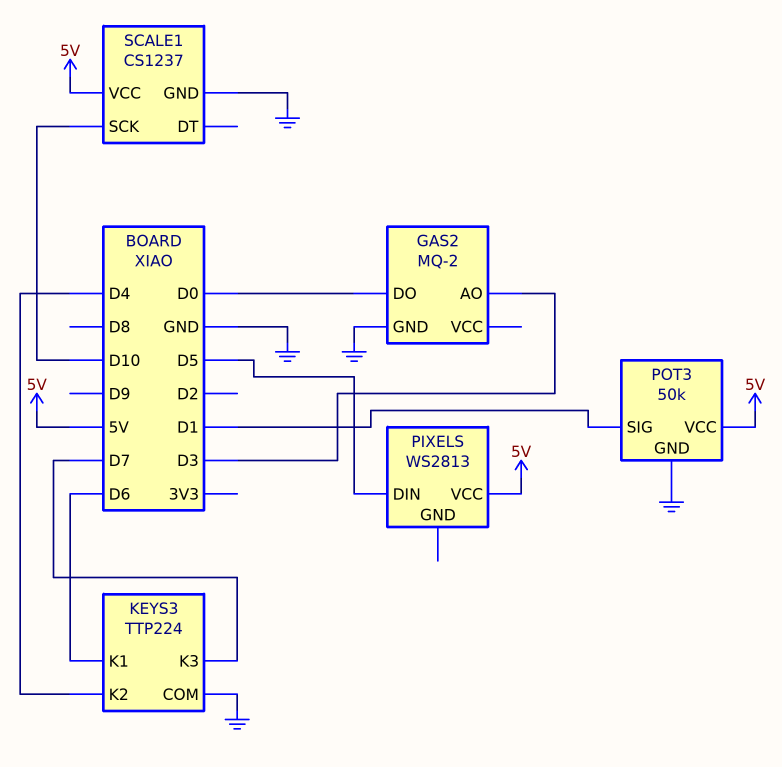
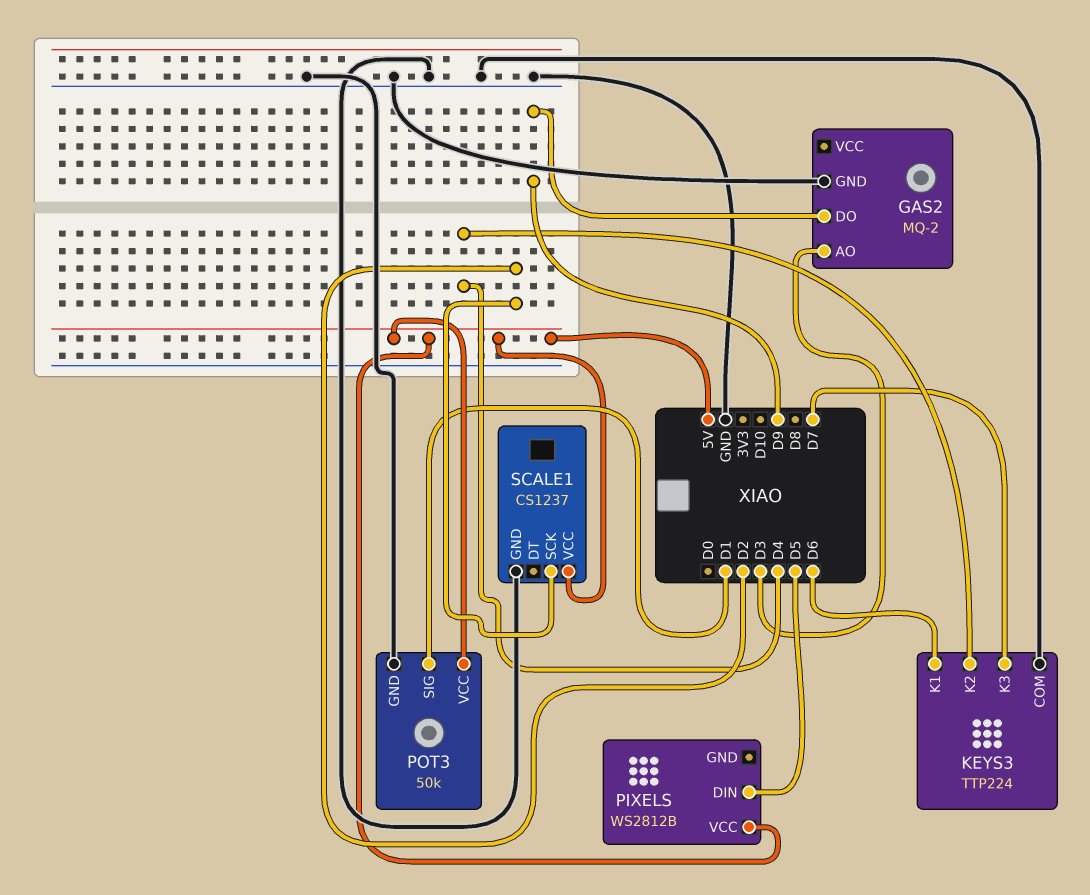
GAS2 pin DO: D0 -> D9
PIXELS: WS2813 -> WS2812B
SCALE1 pin SCK: D10 -> D2

